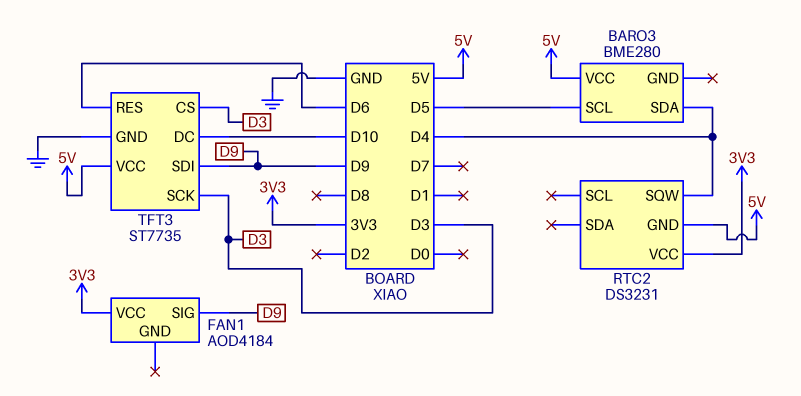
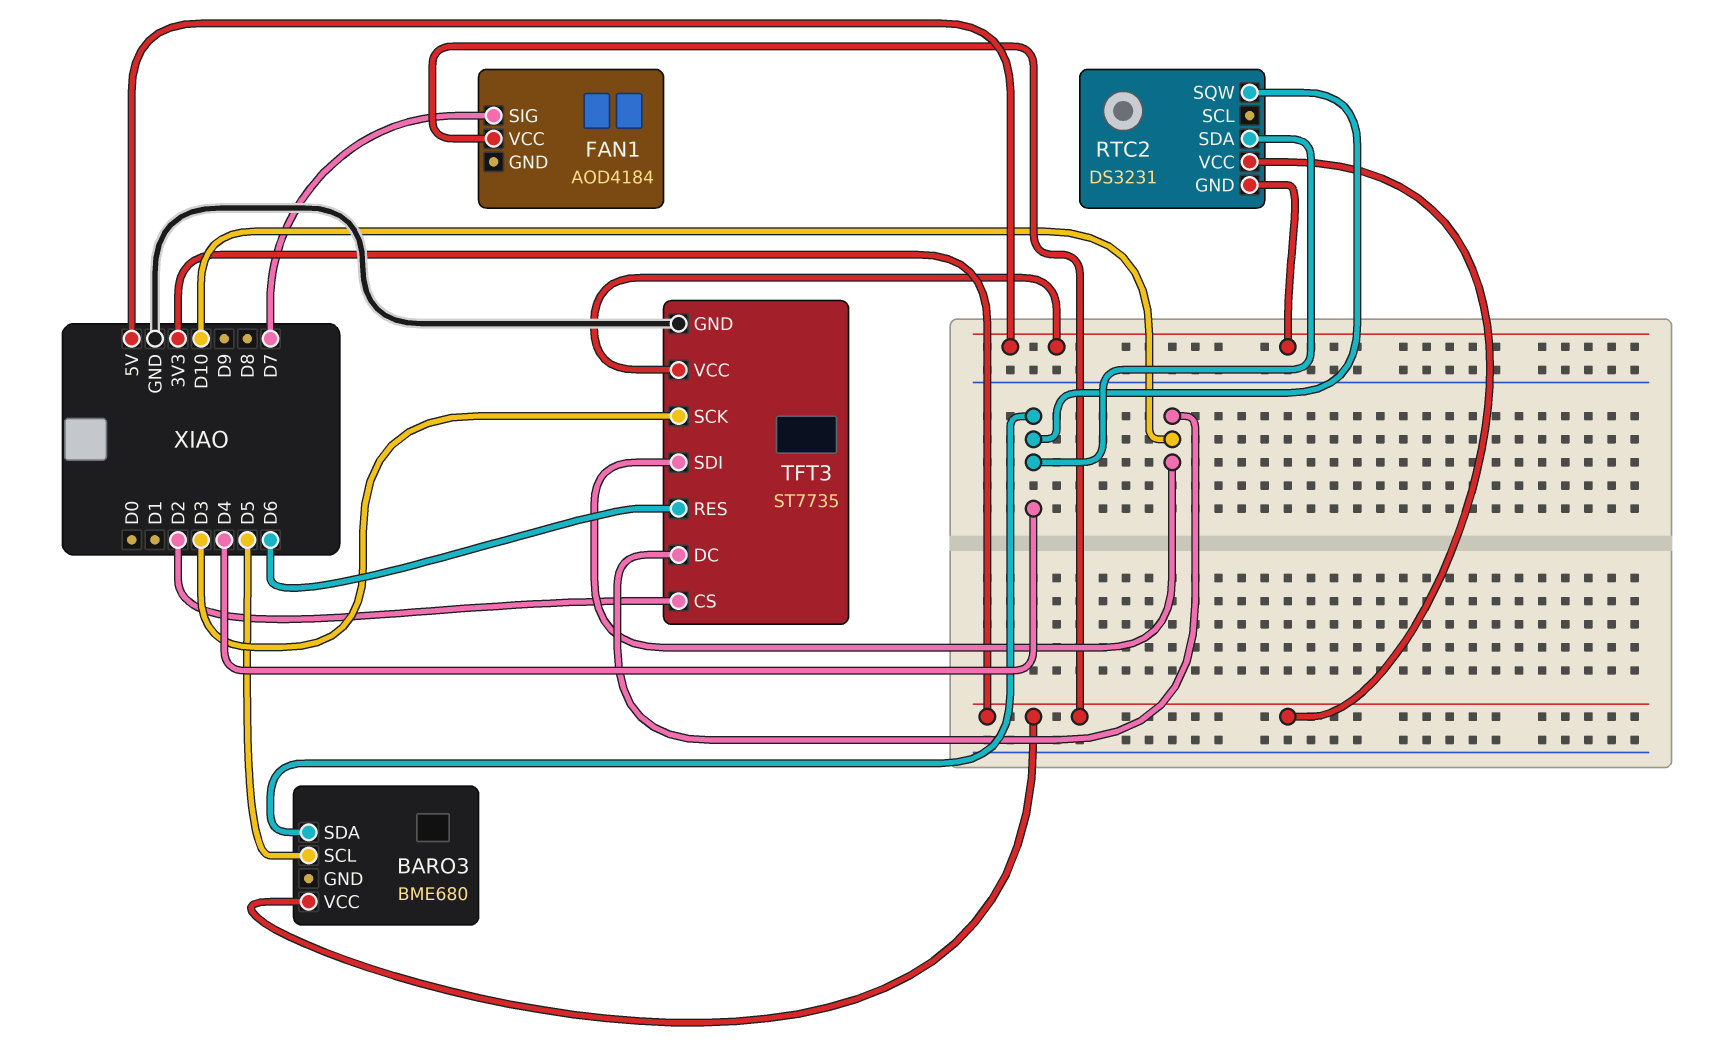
BARO3: BME280 -> BME680
BARO3 pin VCC: 5V -> 3V3
FAN1 pin SIG: D9 -> D7
RTC2 pin SDA: none -> D4
TFT3 pin CS: D3 -> D2
TFT3 pin SDI: D9 -> D10

